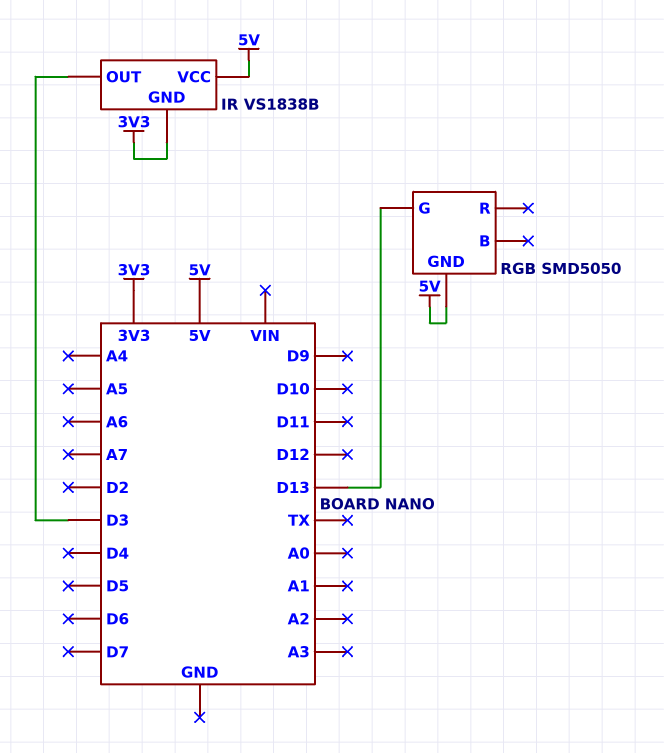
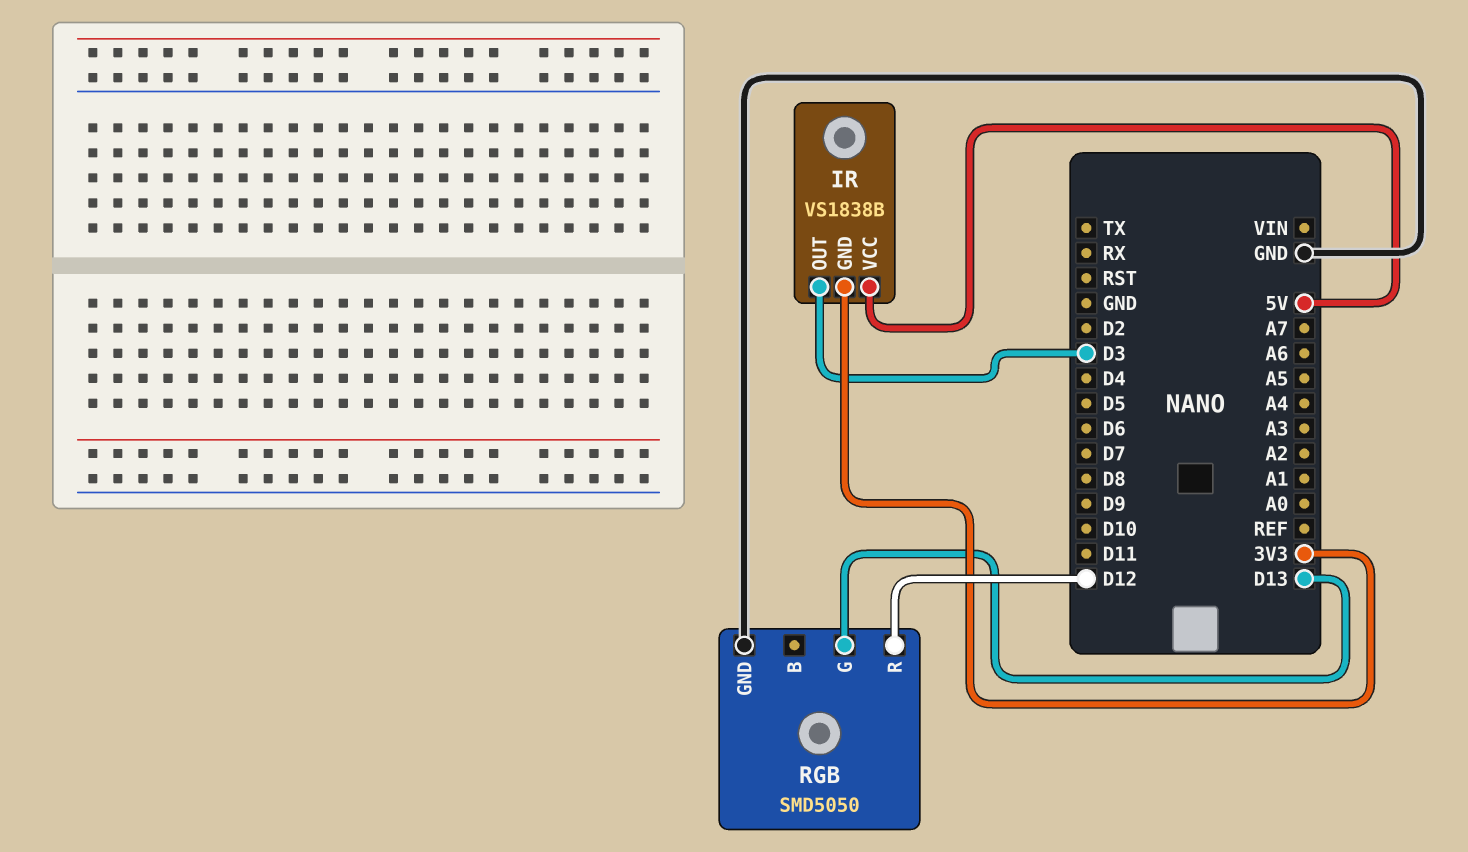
RGB pin GND: 5V -> GND
RGB pin R: none -> D12

